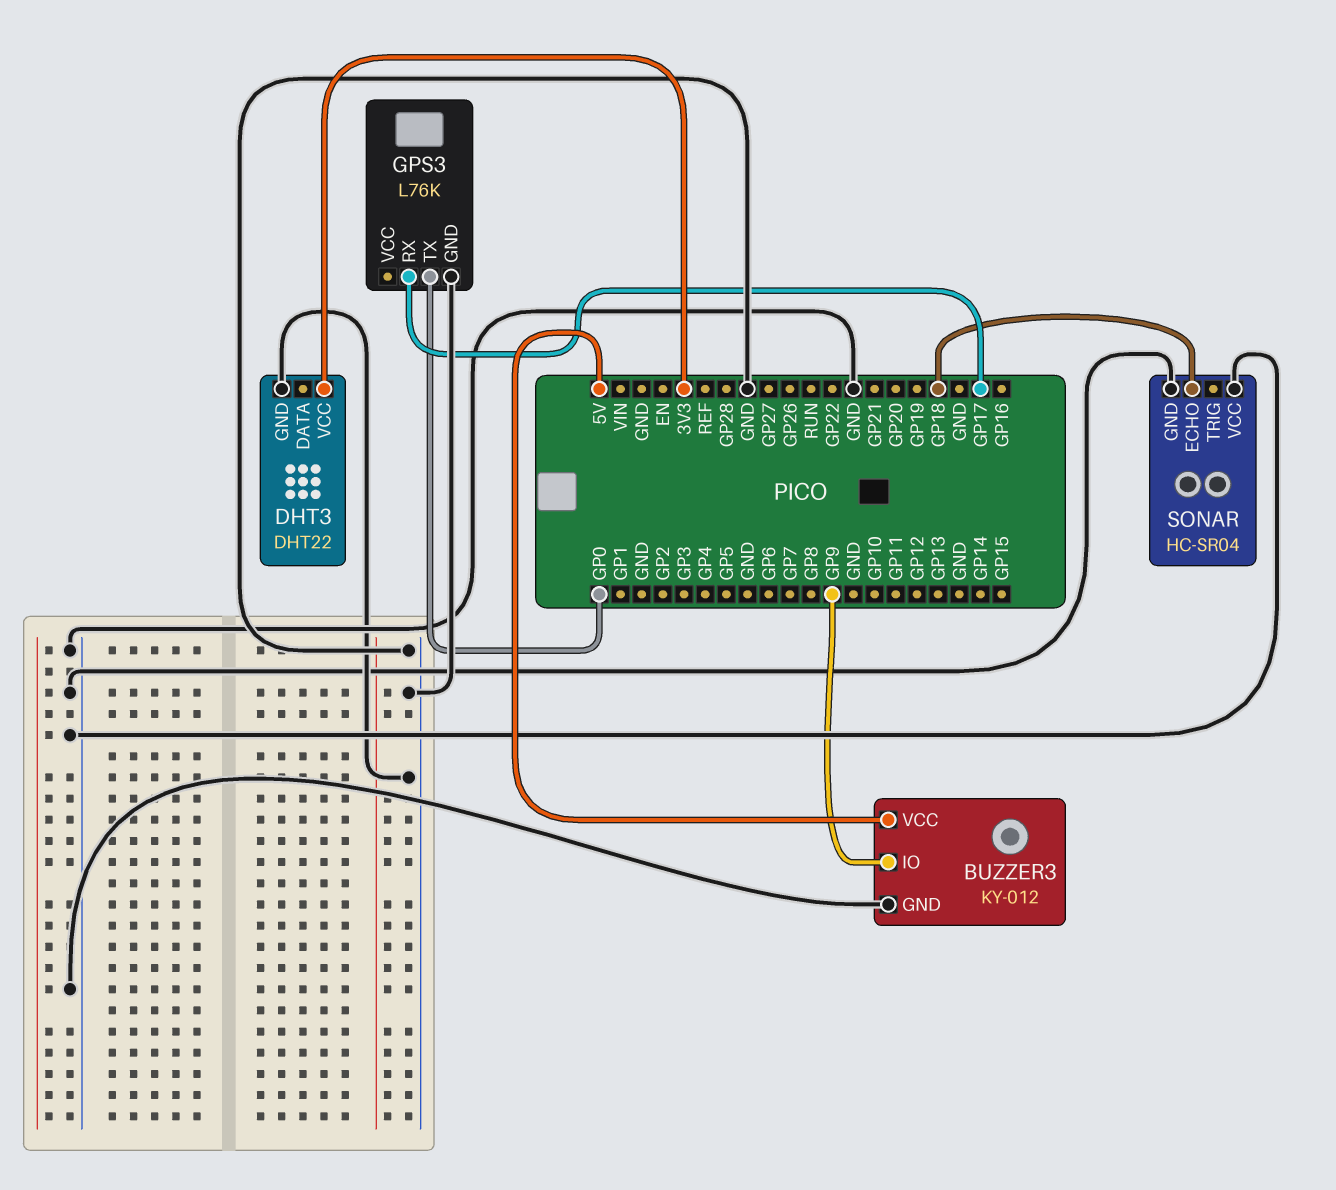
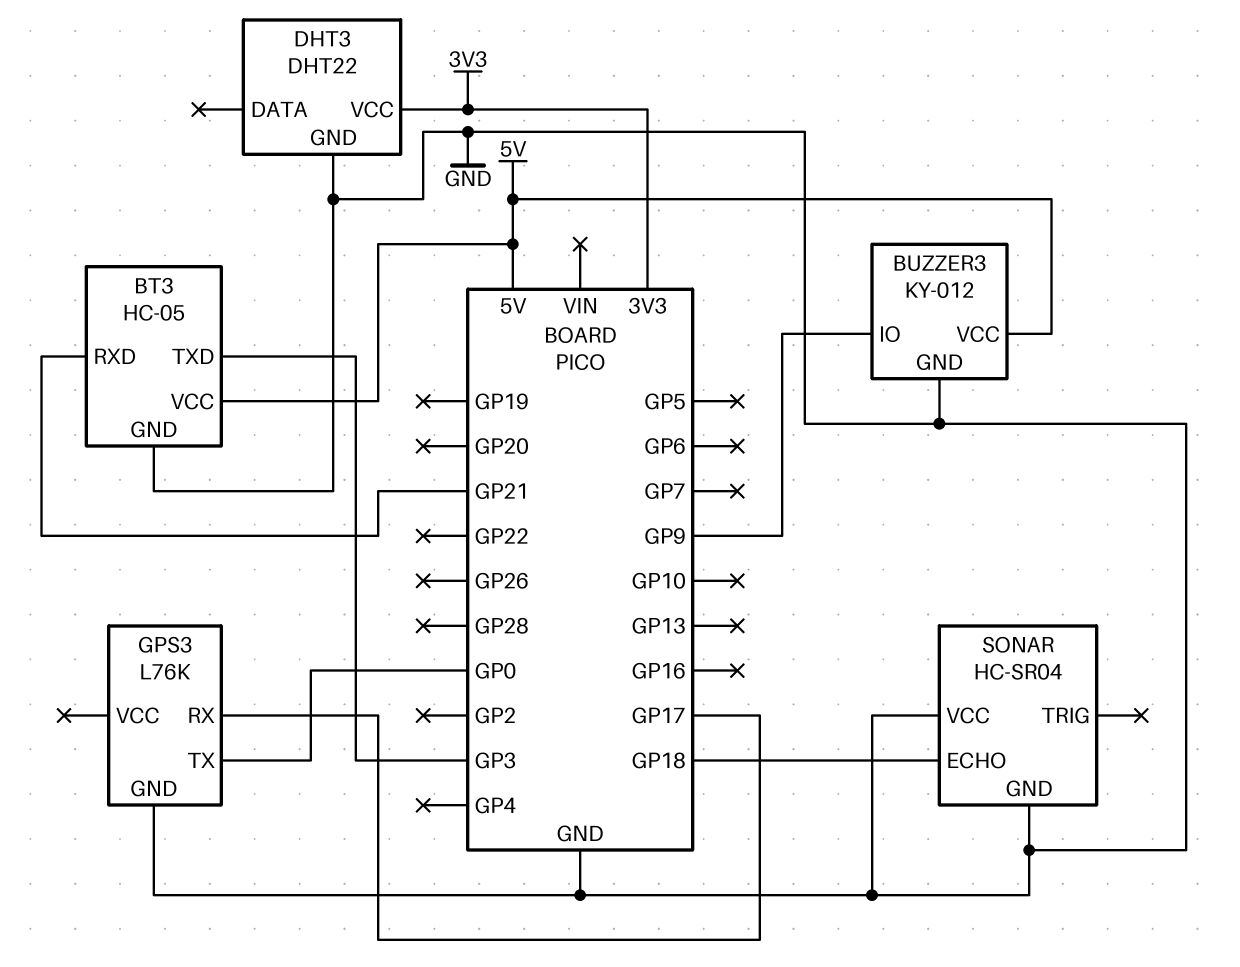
BT3: none -> HC-05
BT3 pin GND: none -> GND
BT3 pin RXD: none -> GP21
BT3 pin TXD: none -> GP3
BT3 pin VCC: none -> 5V

